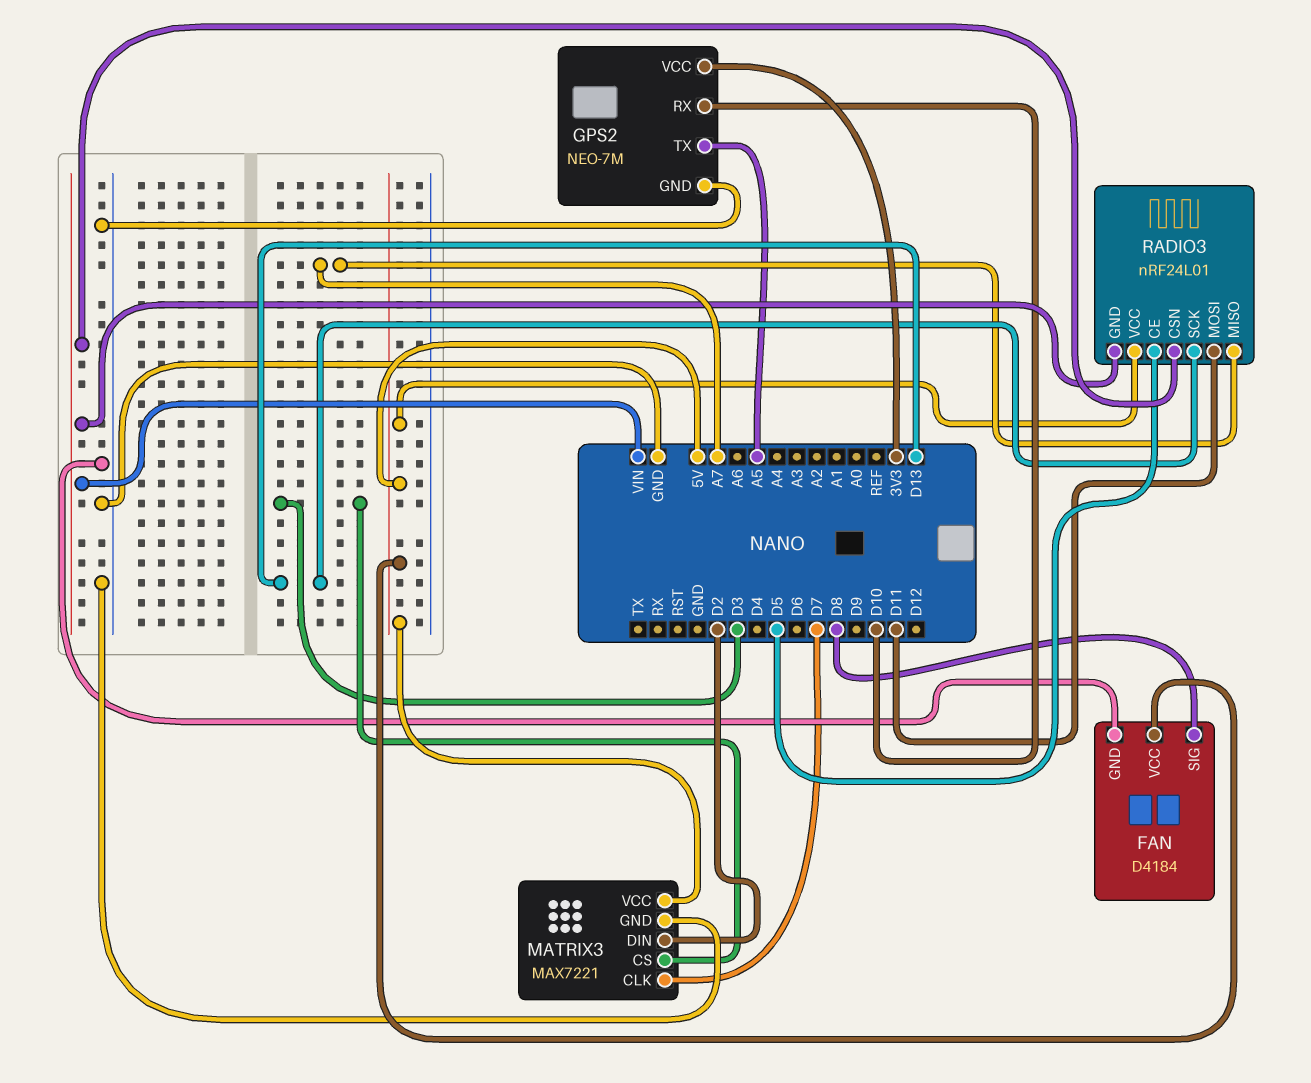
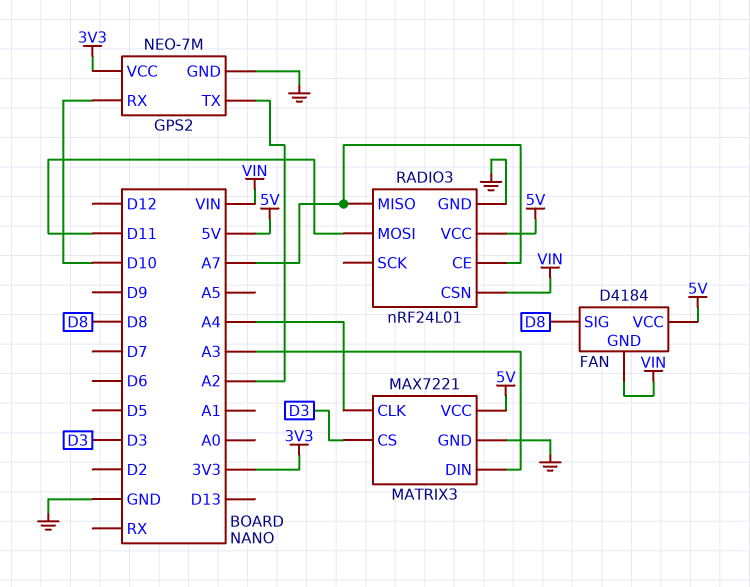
FAN pin GND: GND -> VIN
GPS2 pin TX: A5 -> A2
MATRIX3 pin CLK: D7 -> A4
MATRIX3 pin DIN: D2 -> A3
RADIO3 pin CE: D5 -> A7
RADIO3 pin GND: VIN -> GND
RADIO3 pin SCK: D13 -> none

